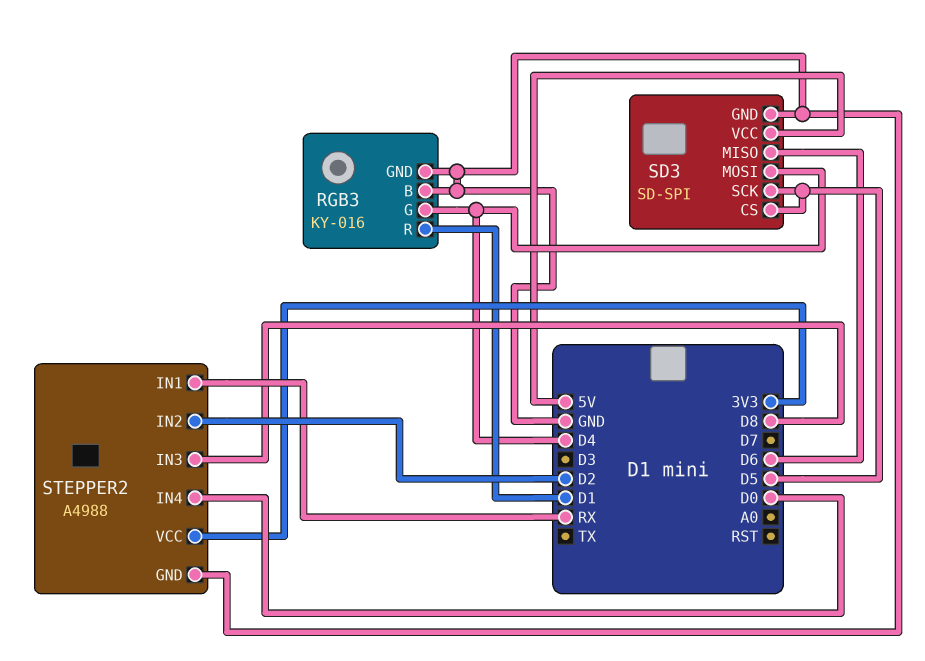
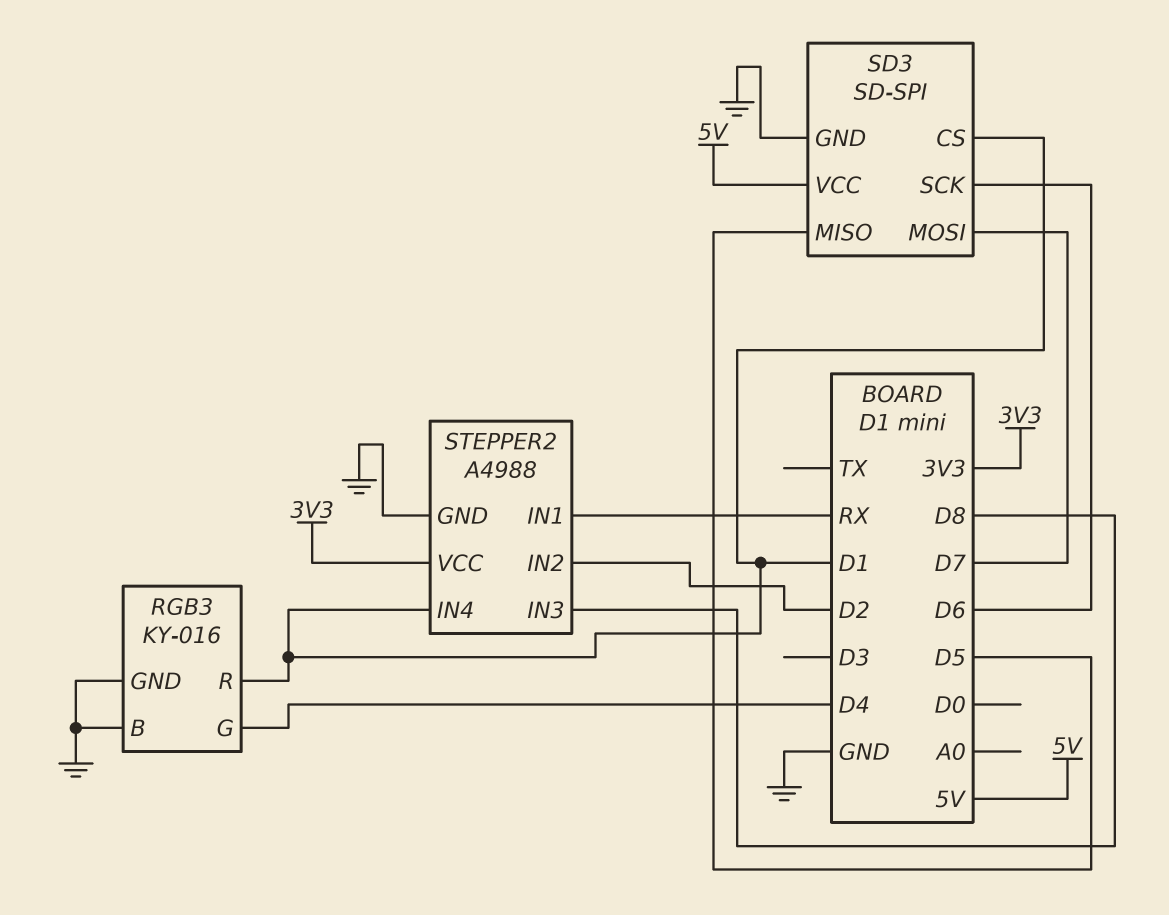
SD3 pin CS: D5 -> D1
SD3 pin MISO: D6 -> D5
SD3 pin MOSI: D4 -> D7
SD3 pin SCK: D5 -> D6
STEPPER2 pin IN4: D0 -> D1

